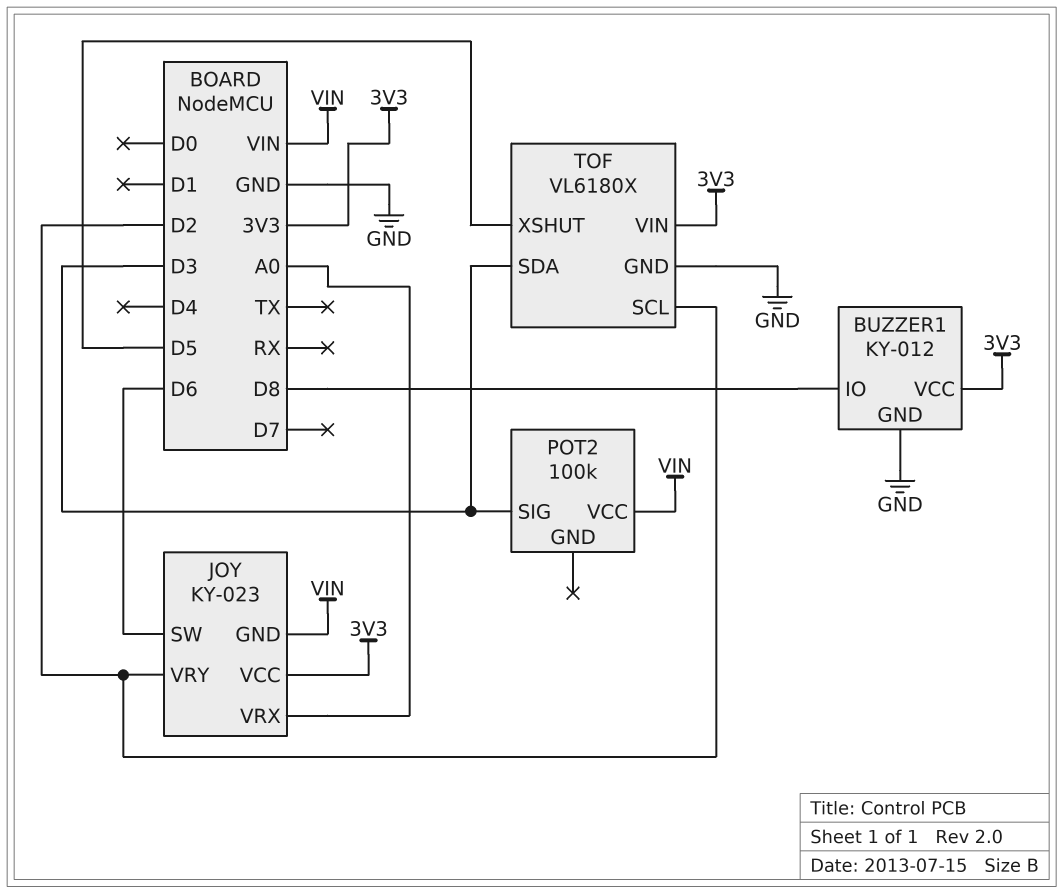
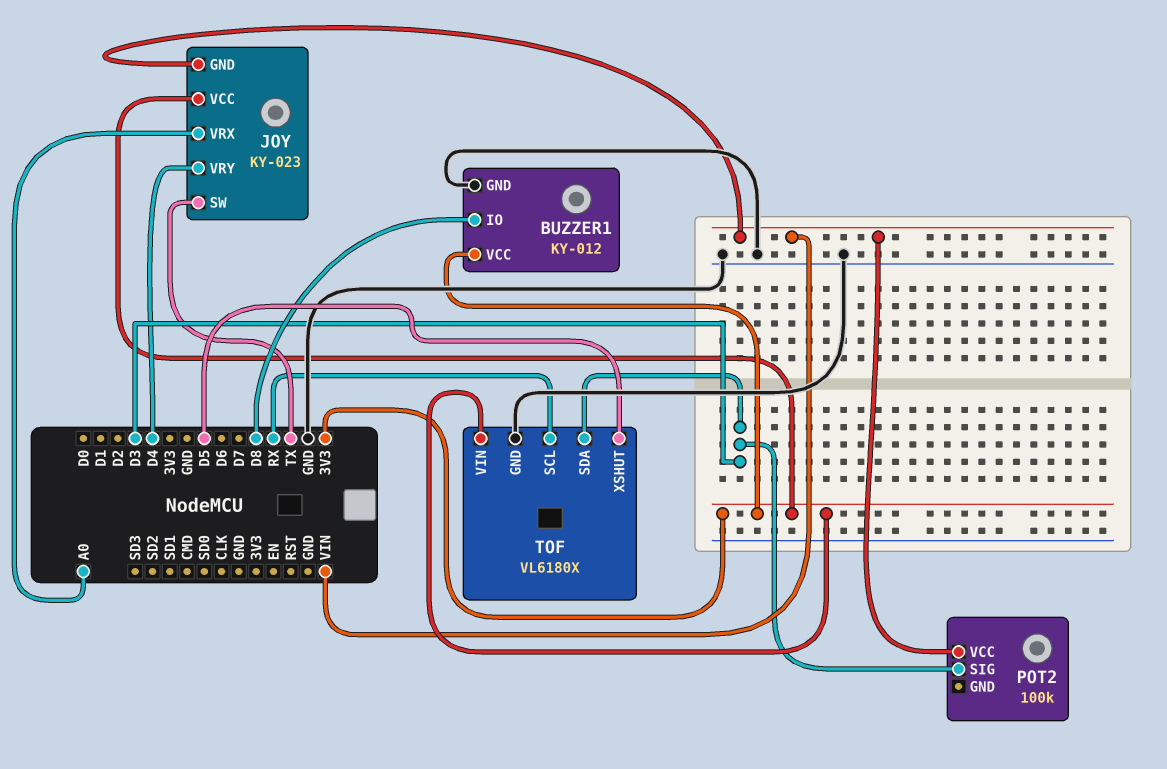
JOY pin SW: D6 -> TX
JOY pin VRY: D2 -> D4
TOF pin SCL: D2 -> RX

